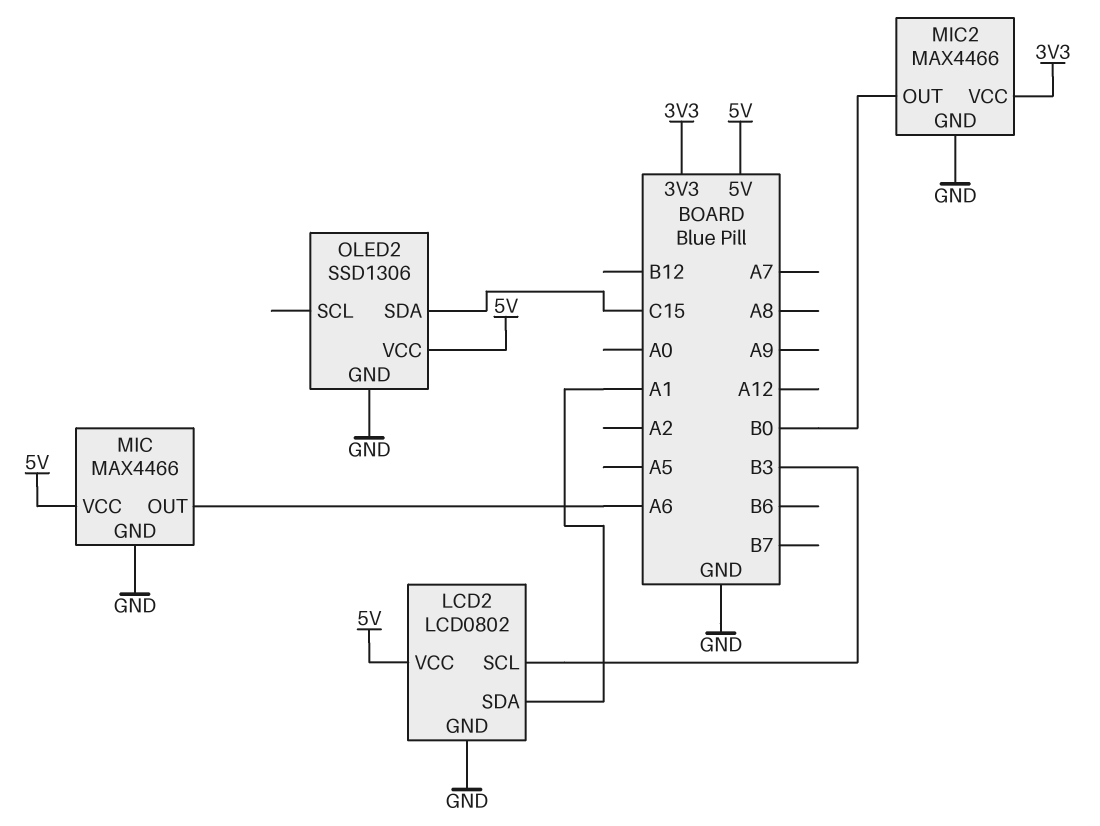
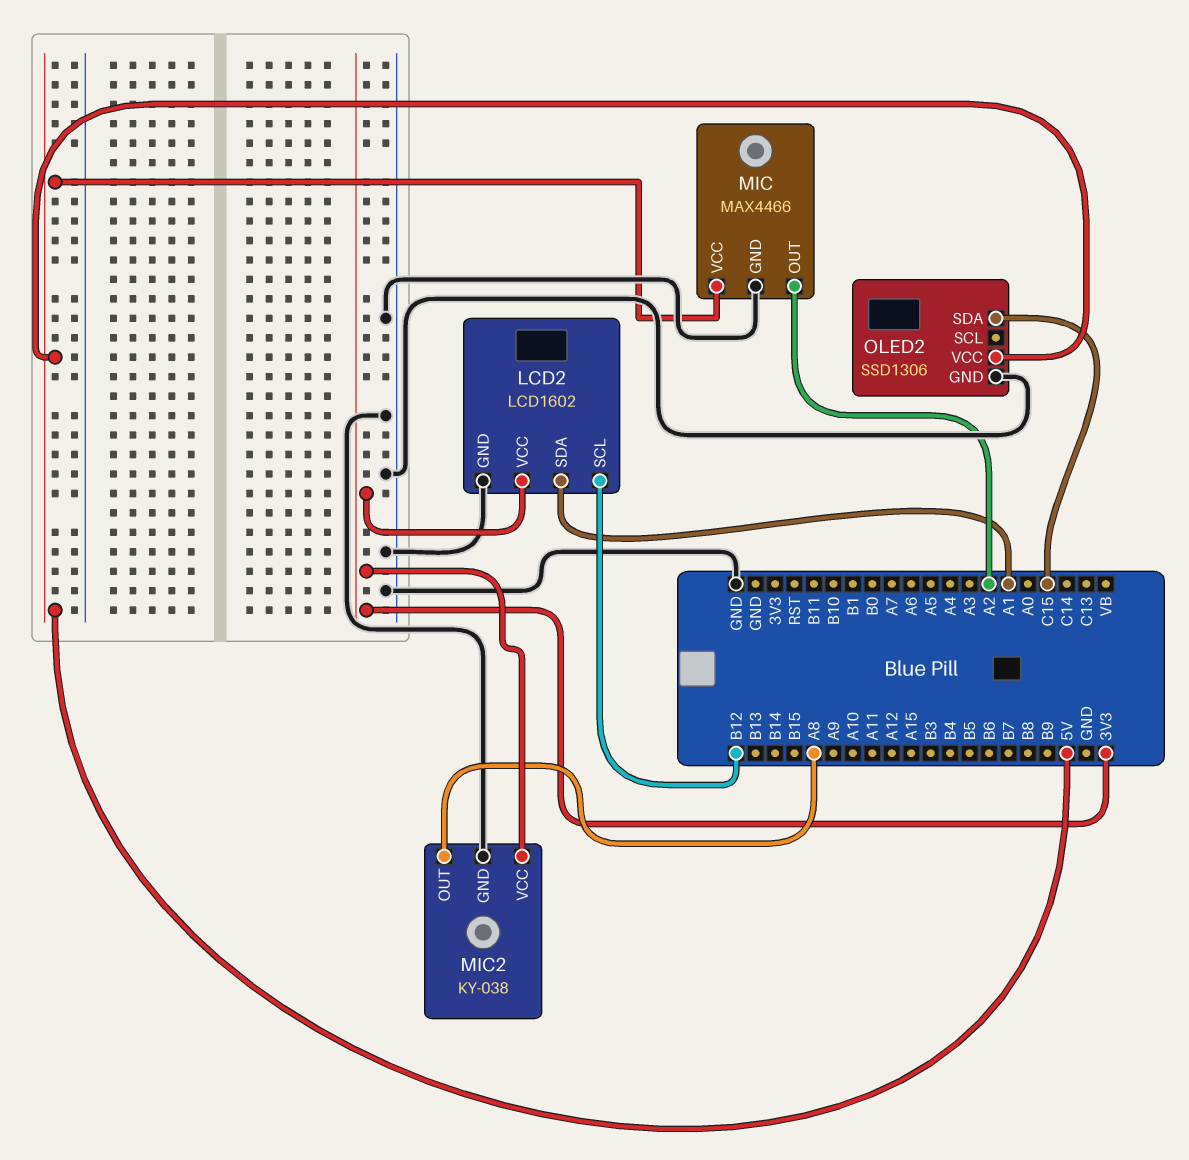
LCD2: LCD0802 -> LCD1602
LCD2 pin SCL: B3 -> B12
LCD2 pin VCC: 5V -> 3V3
MIC pin OUT: A6 -> A2
MIC2: MAX4466 -> KY-038
MIC2 pin OUT: B0 -> A8

